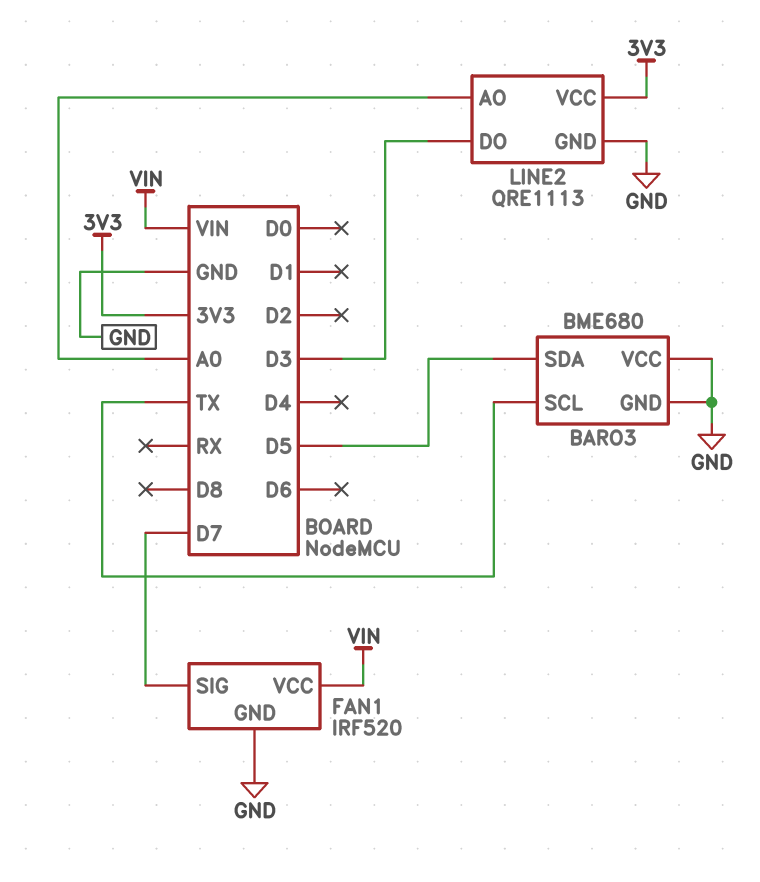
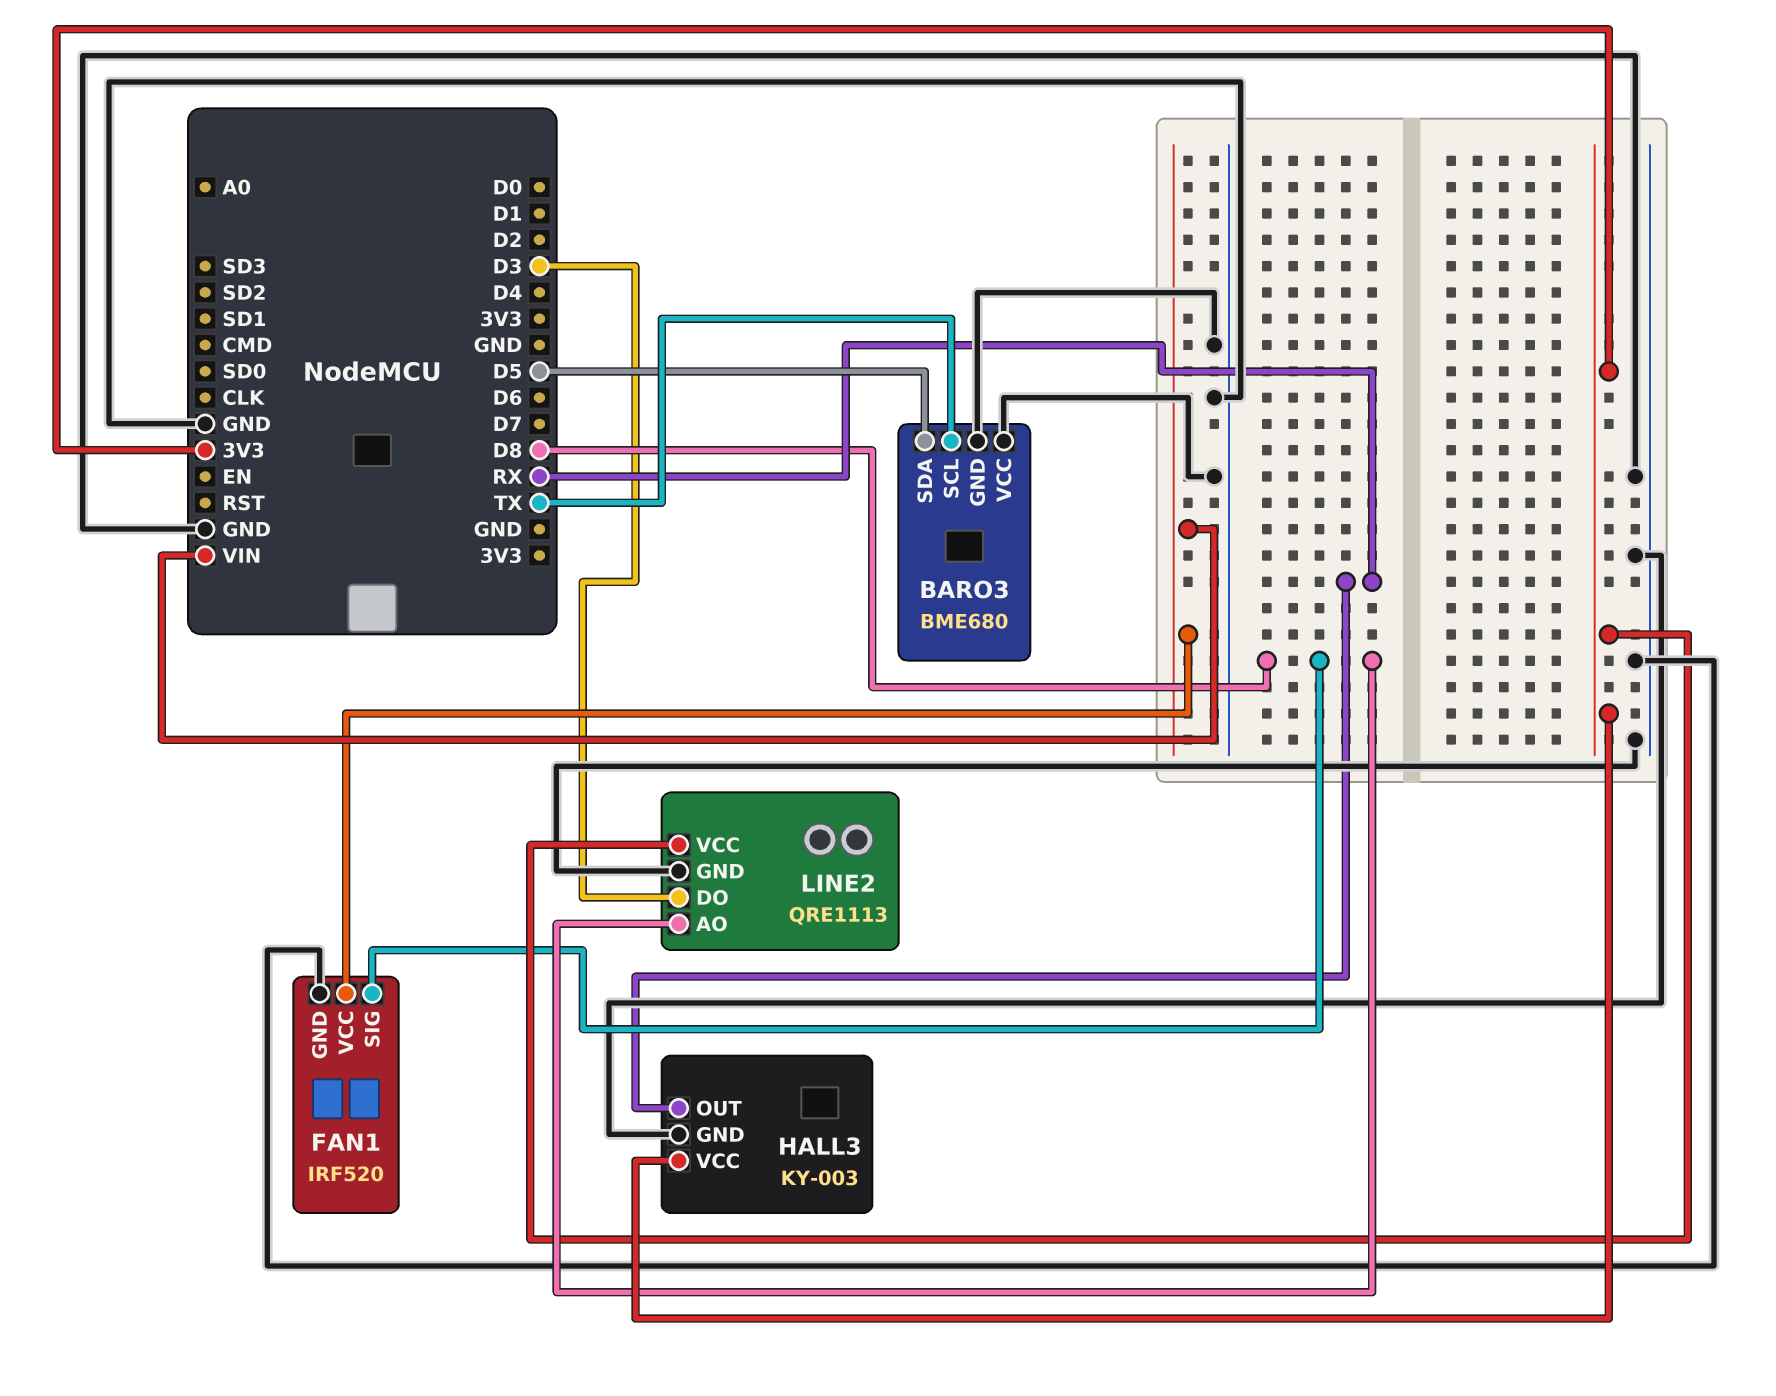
FAN1 pin SIG: D7 -> D8
HALL3: none -> KY-003
HALL3 pin GND: none -> GND
HALL3 pin OUT: none -> RX
HALL3 pin VCC: none -> 3V3
LINE2 pin AO: A0 -> D8

